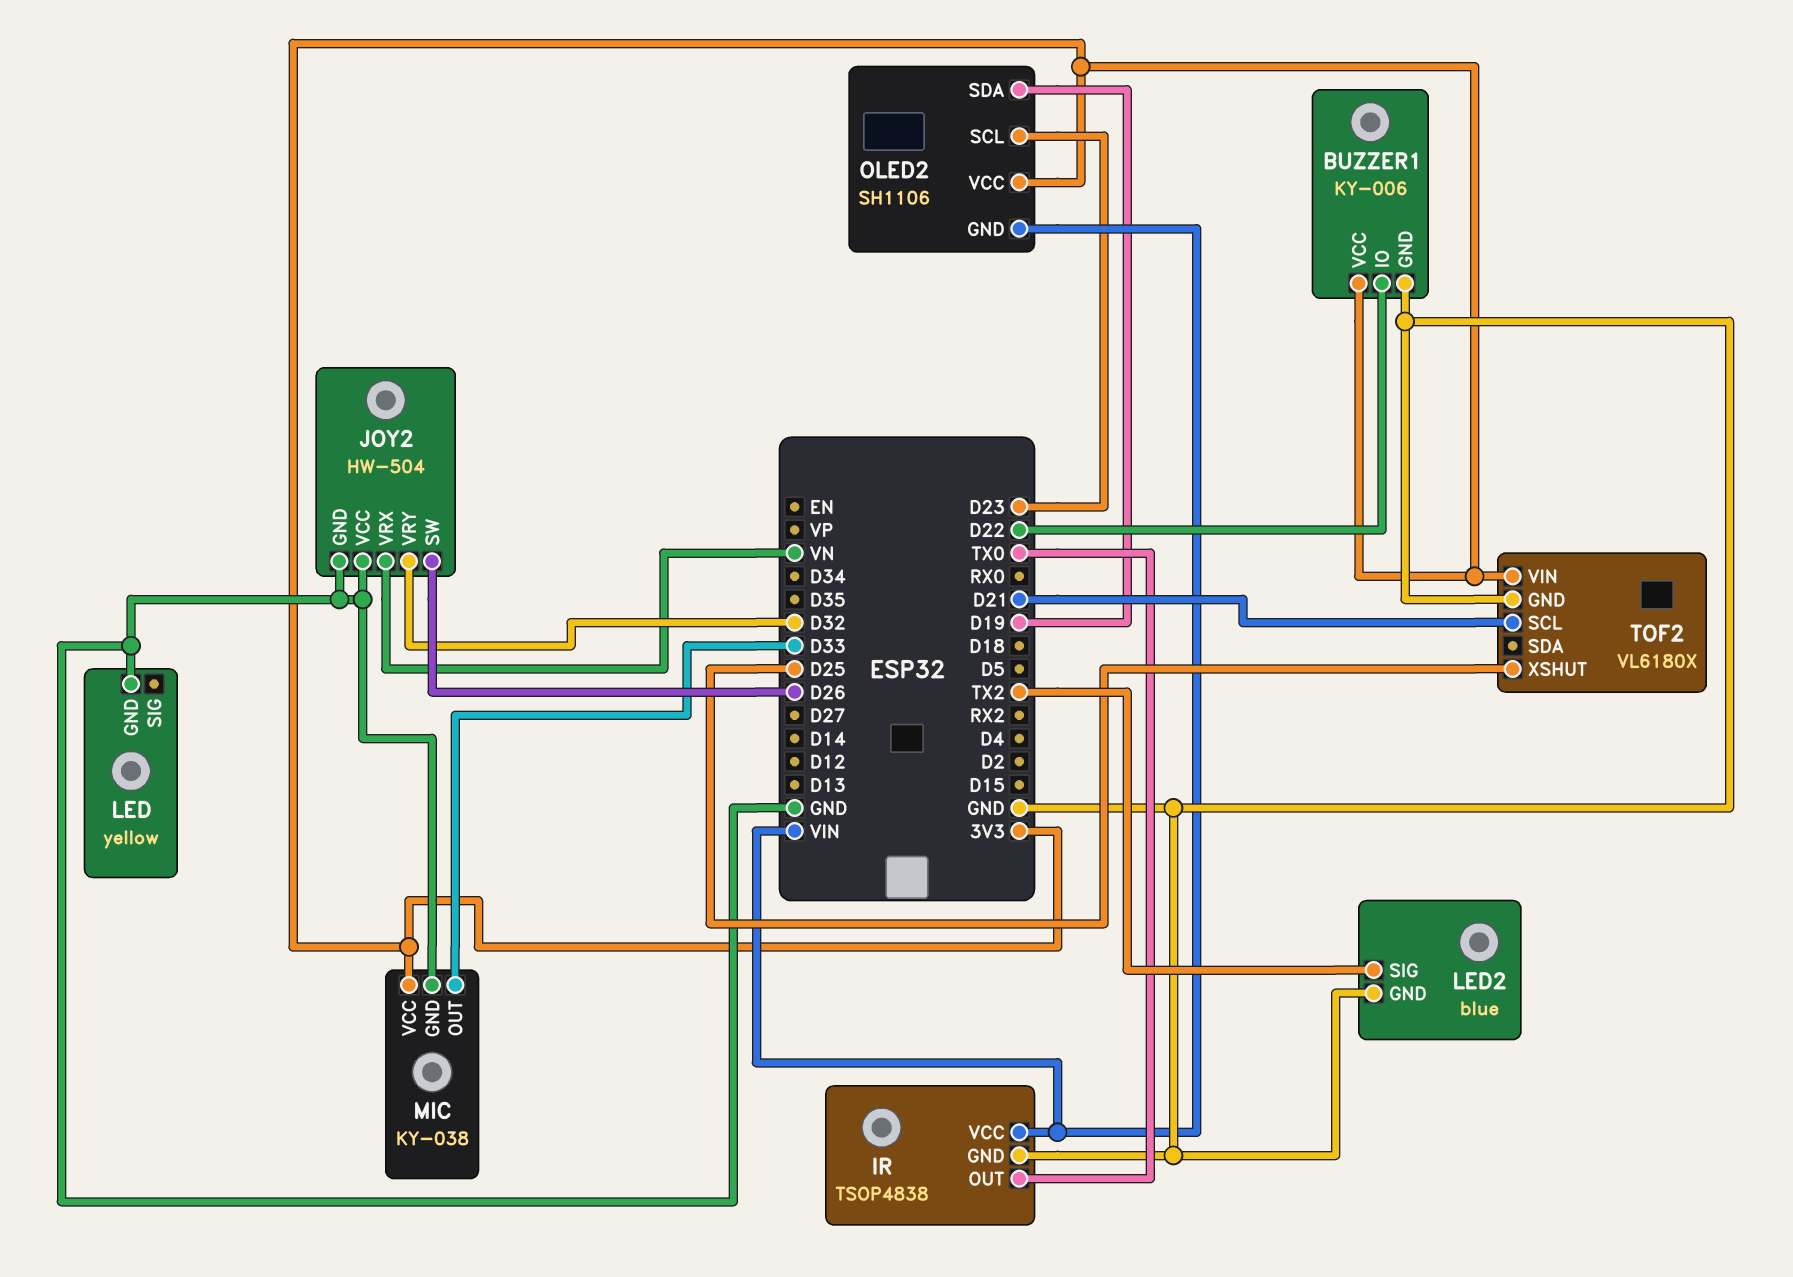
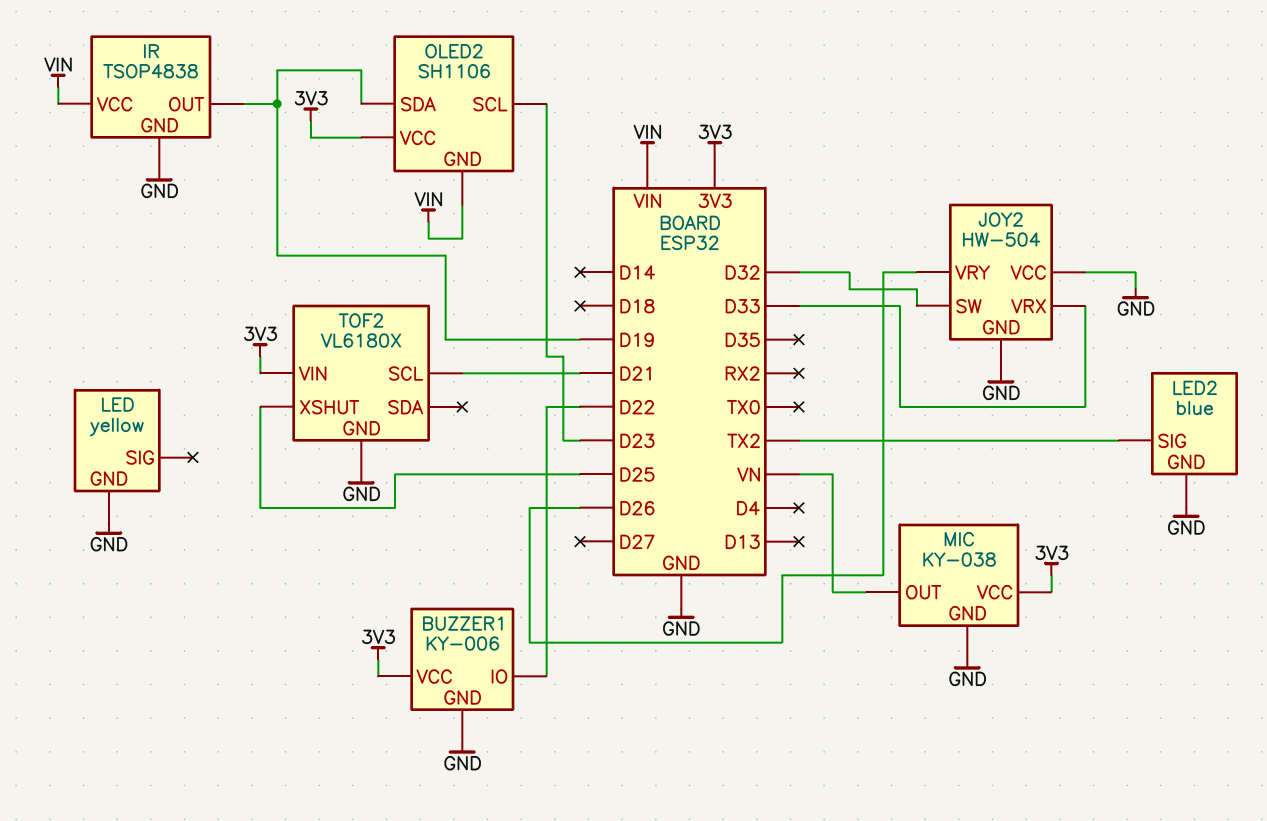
IR pin OUT: TX0 -> D19
JOY2 pin SW: D26 -> D32
JOY2 pin VRX: VN -> D33
JOY2 pin VRY: D32 -> D26
MIC pin OUT: D33 -> VN

